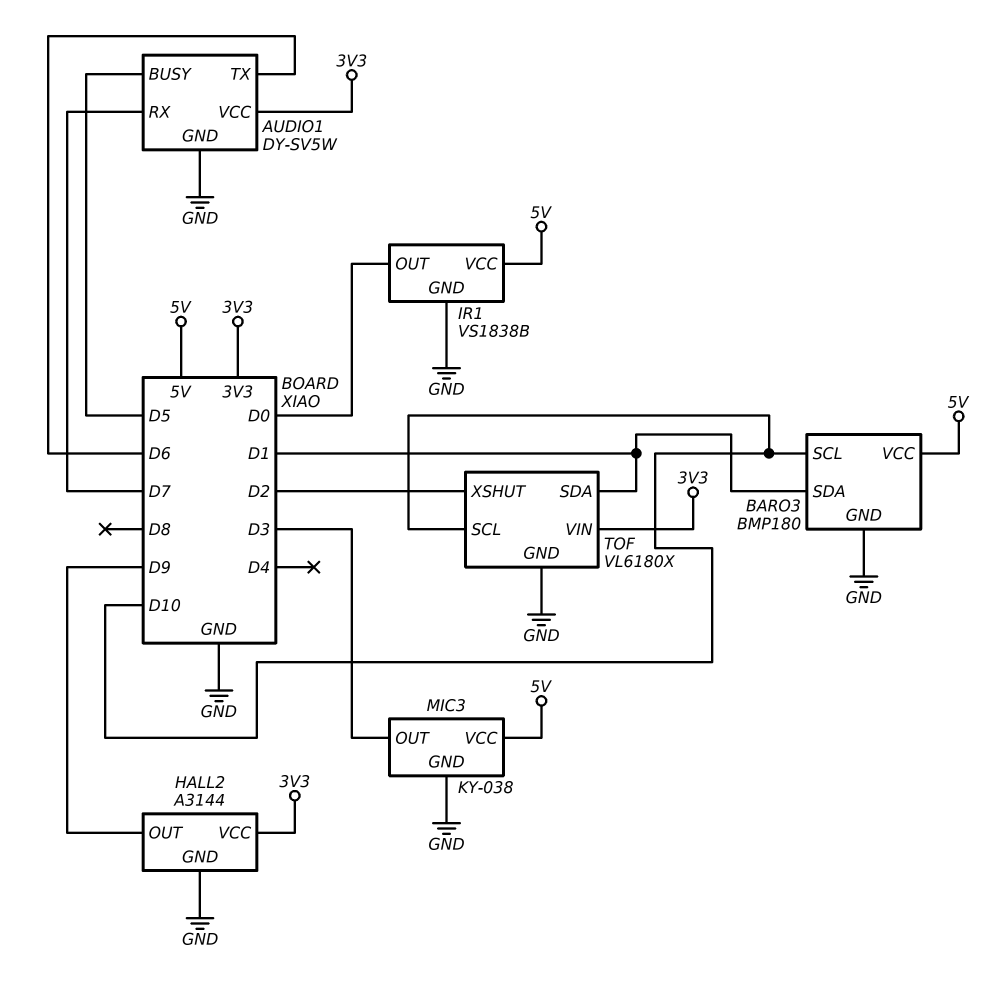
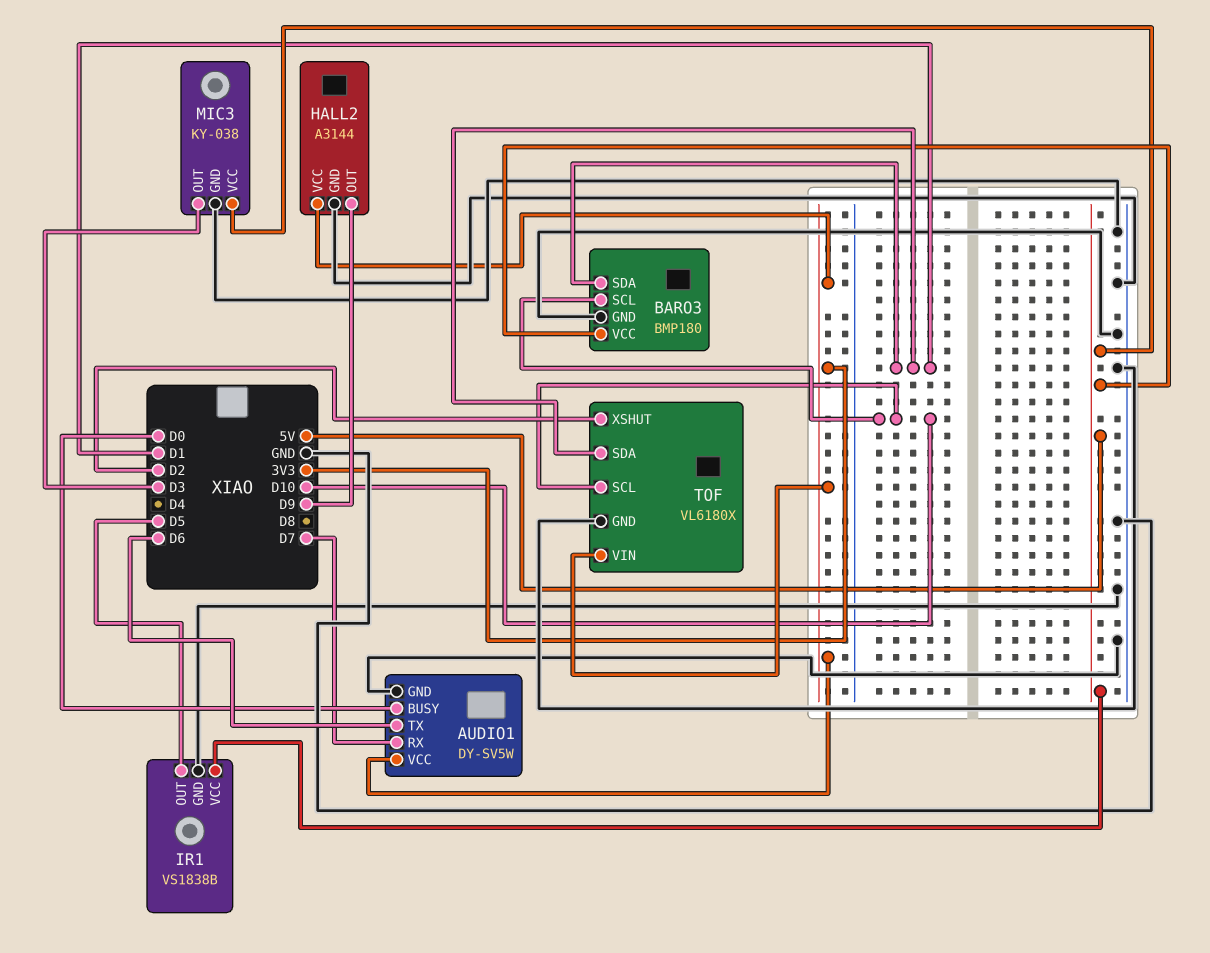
AUDIO1 pin BUSY: D5 -> D0
IR1 pin OUT: D0 -> D5

